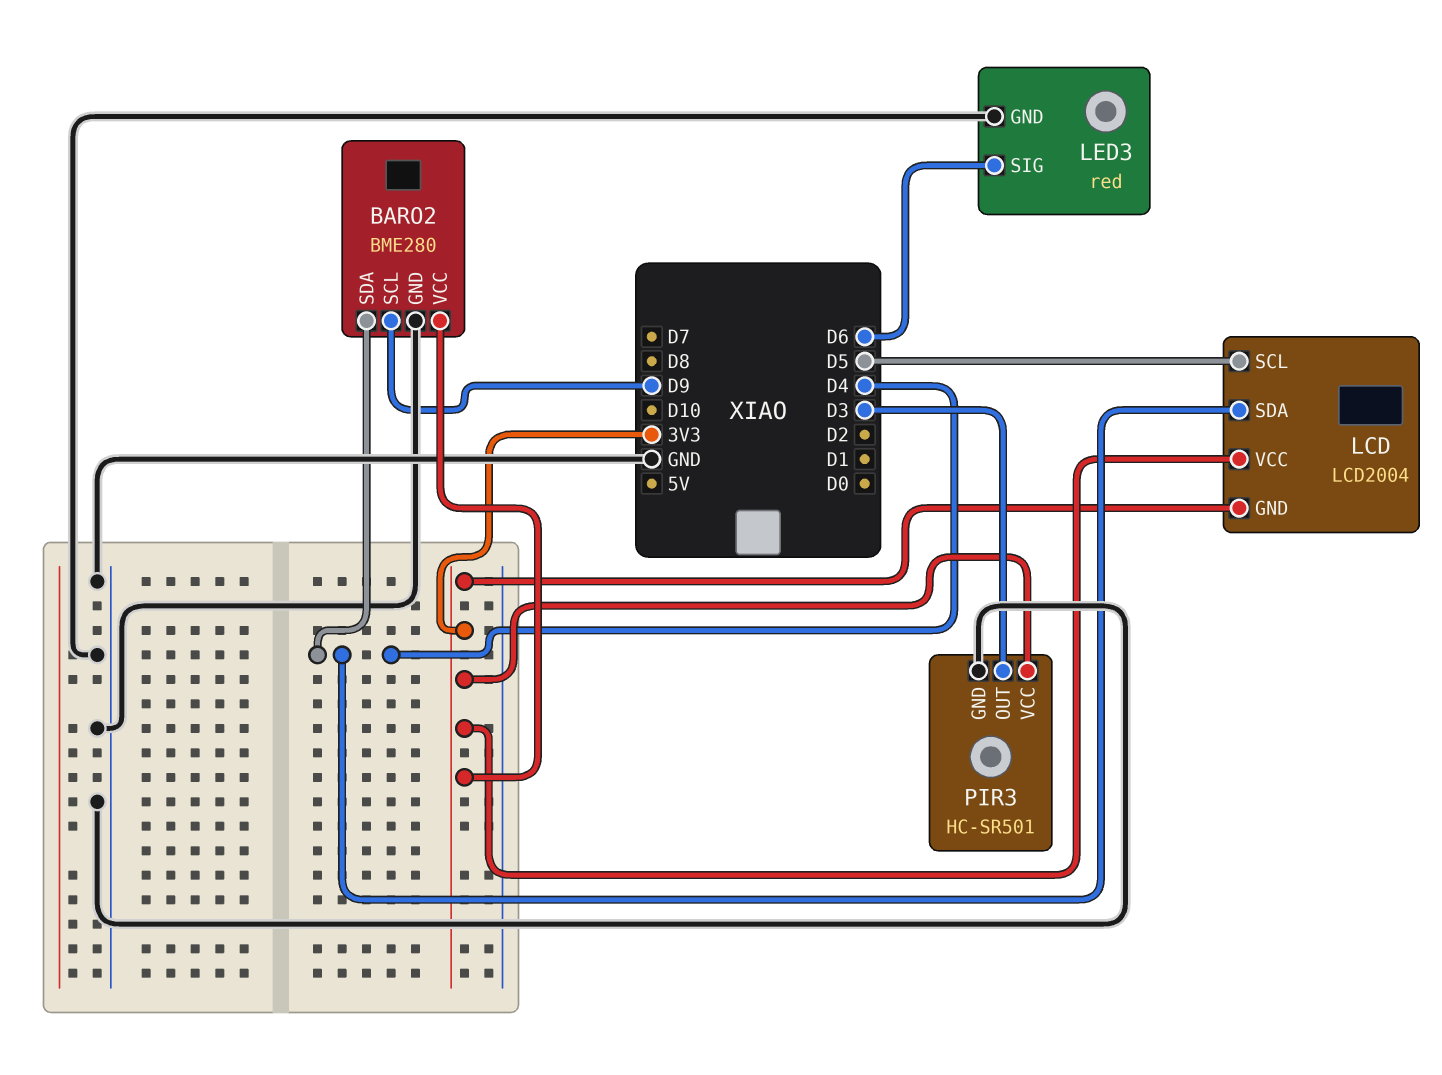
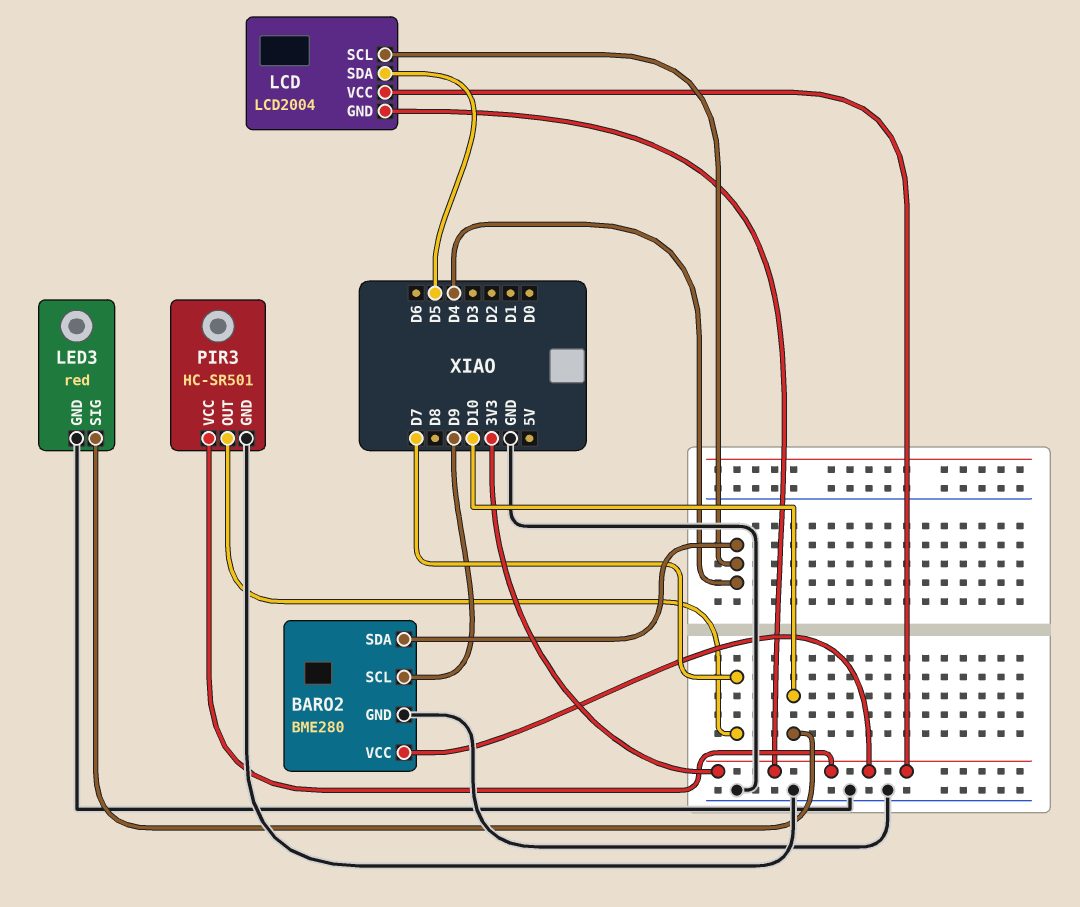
LCD pin SCL: D5 -> D4
LCD pin SDA: D4 -> D5
LED3 pin SIG: D6 -> D10
PIR3 pin OUT: D3 -> D7

